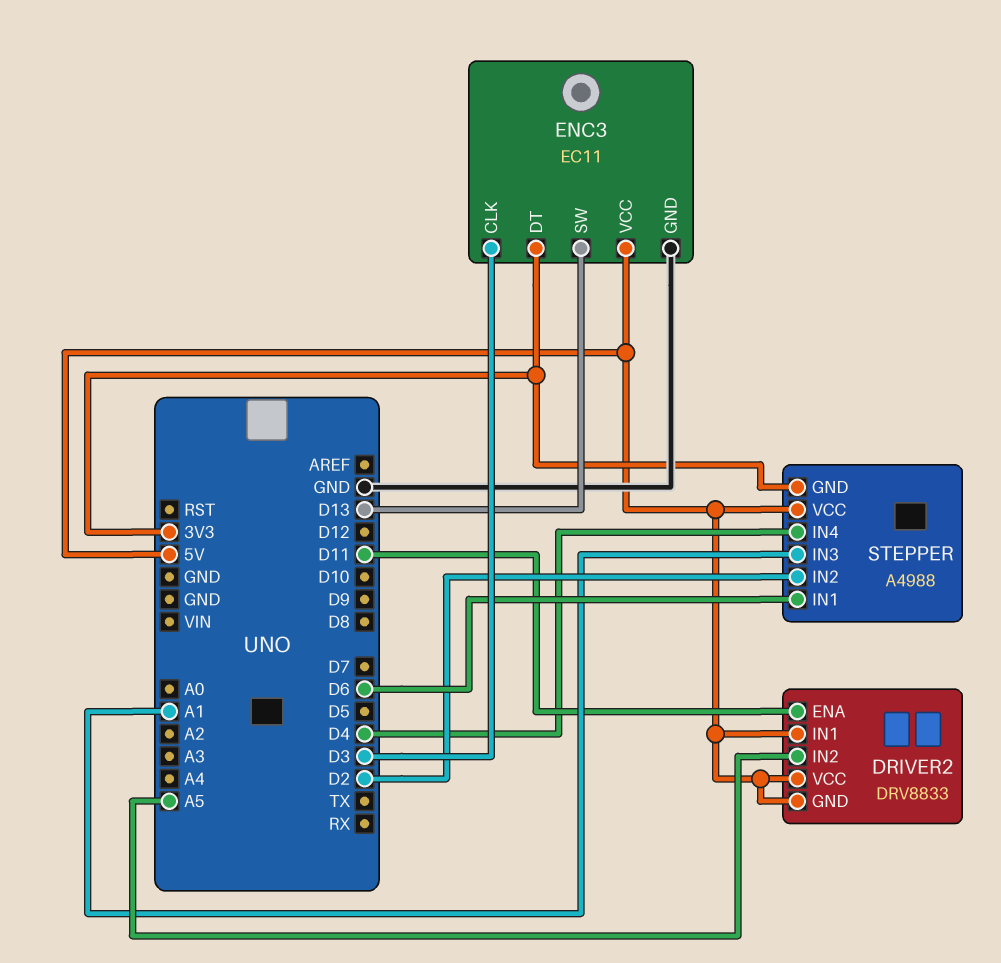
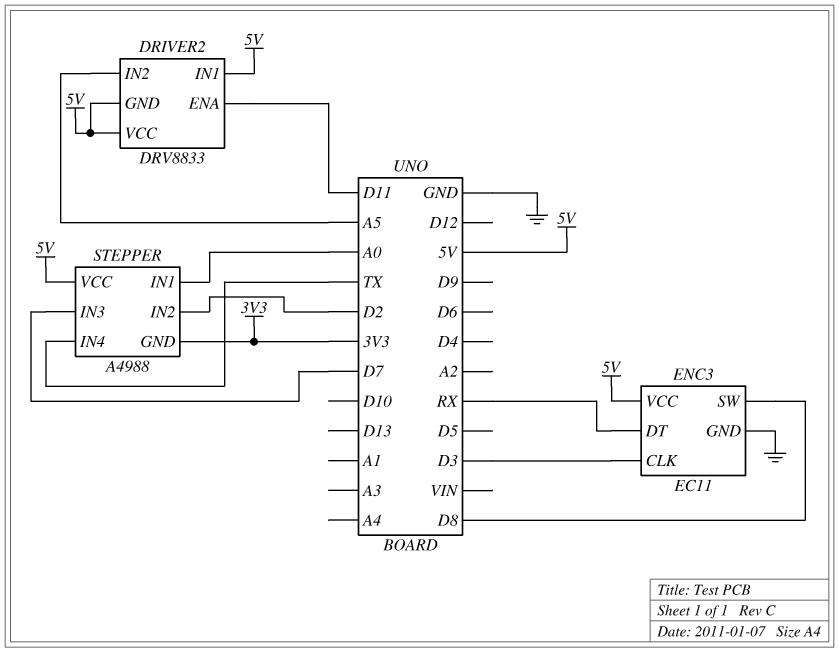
ENC3 pin DT: 3V3 -> RX
ENC3 pin SW: D13 -> D8
STEPPER pin IN1: D6 -> A0
STEPPER pin IN3: A1 -> D7
STEPPER pin IN4: D4 -> TX

